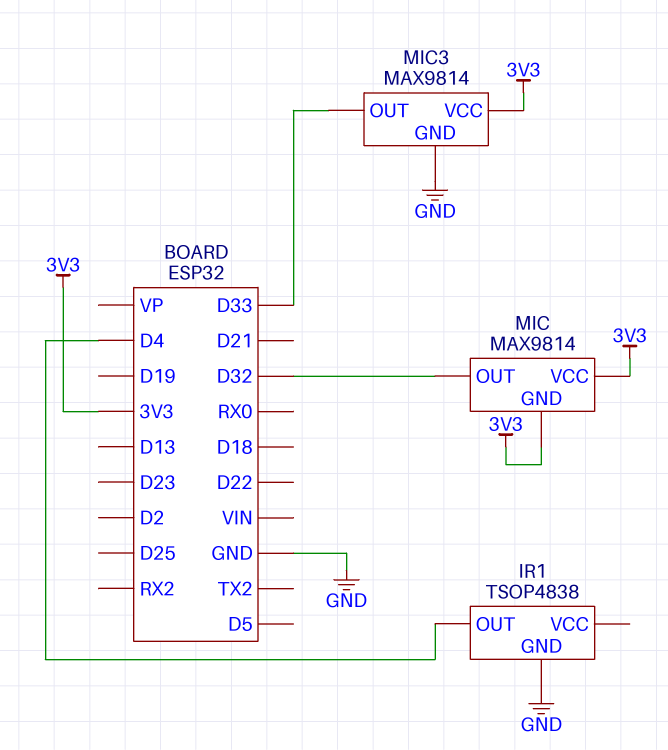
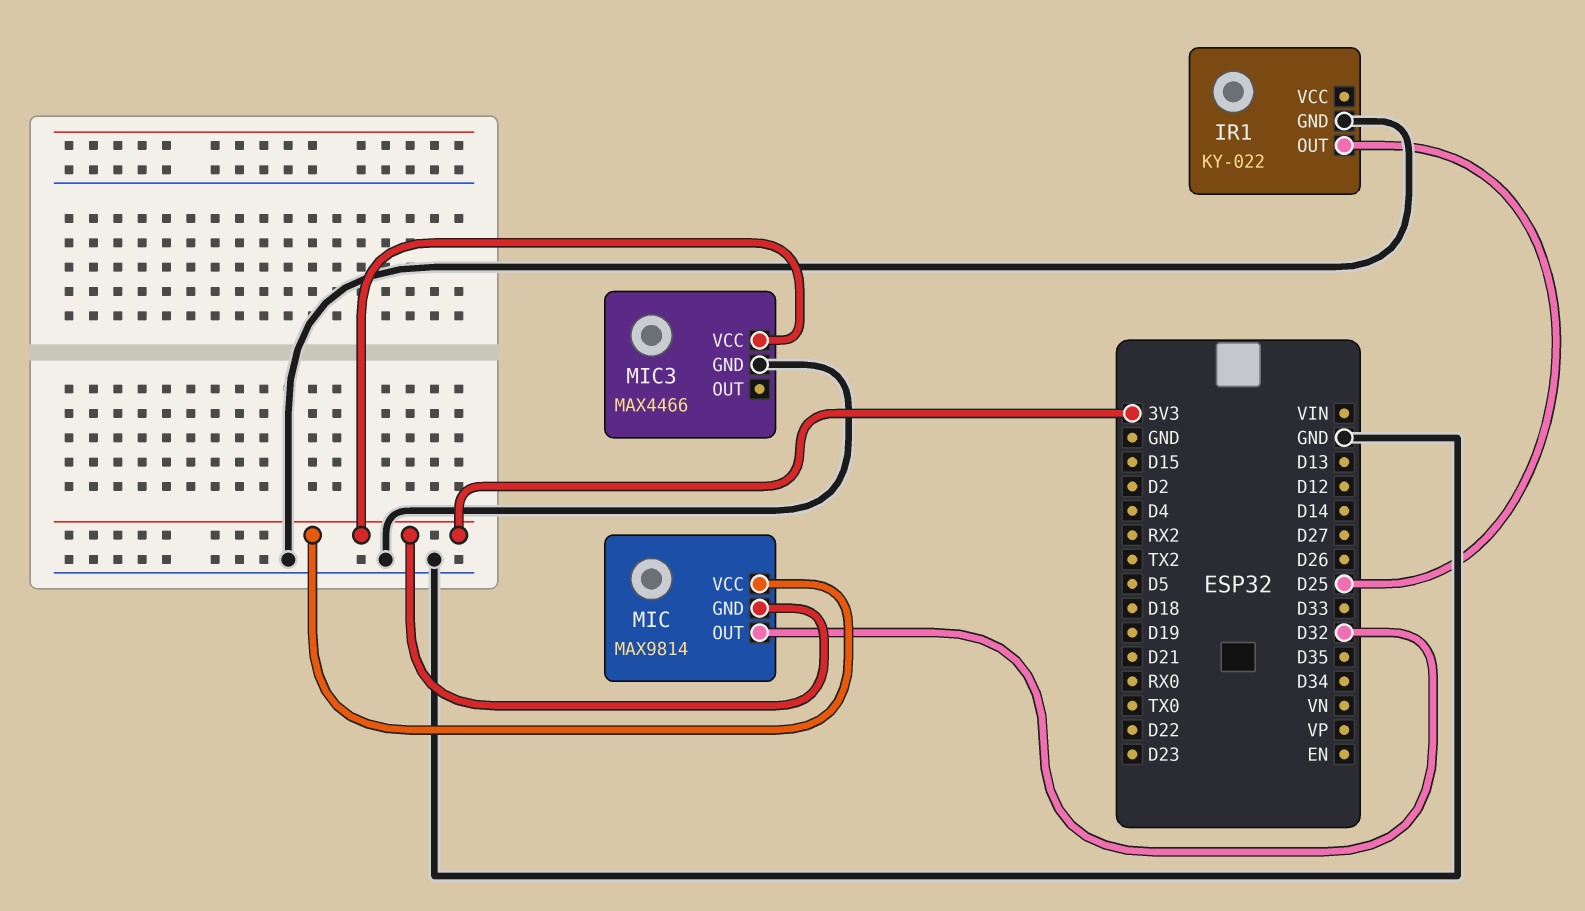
IR1: TSOP4838 -> KY-022
IR1 pin OUT: D4 -> D25
MIC3: MAX9814 -> MAX4466
MIC3 pin OUT: D33 -> none

